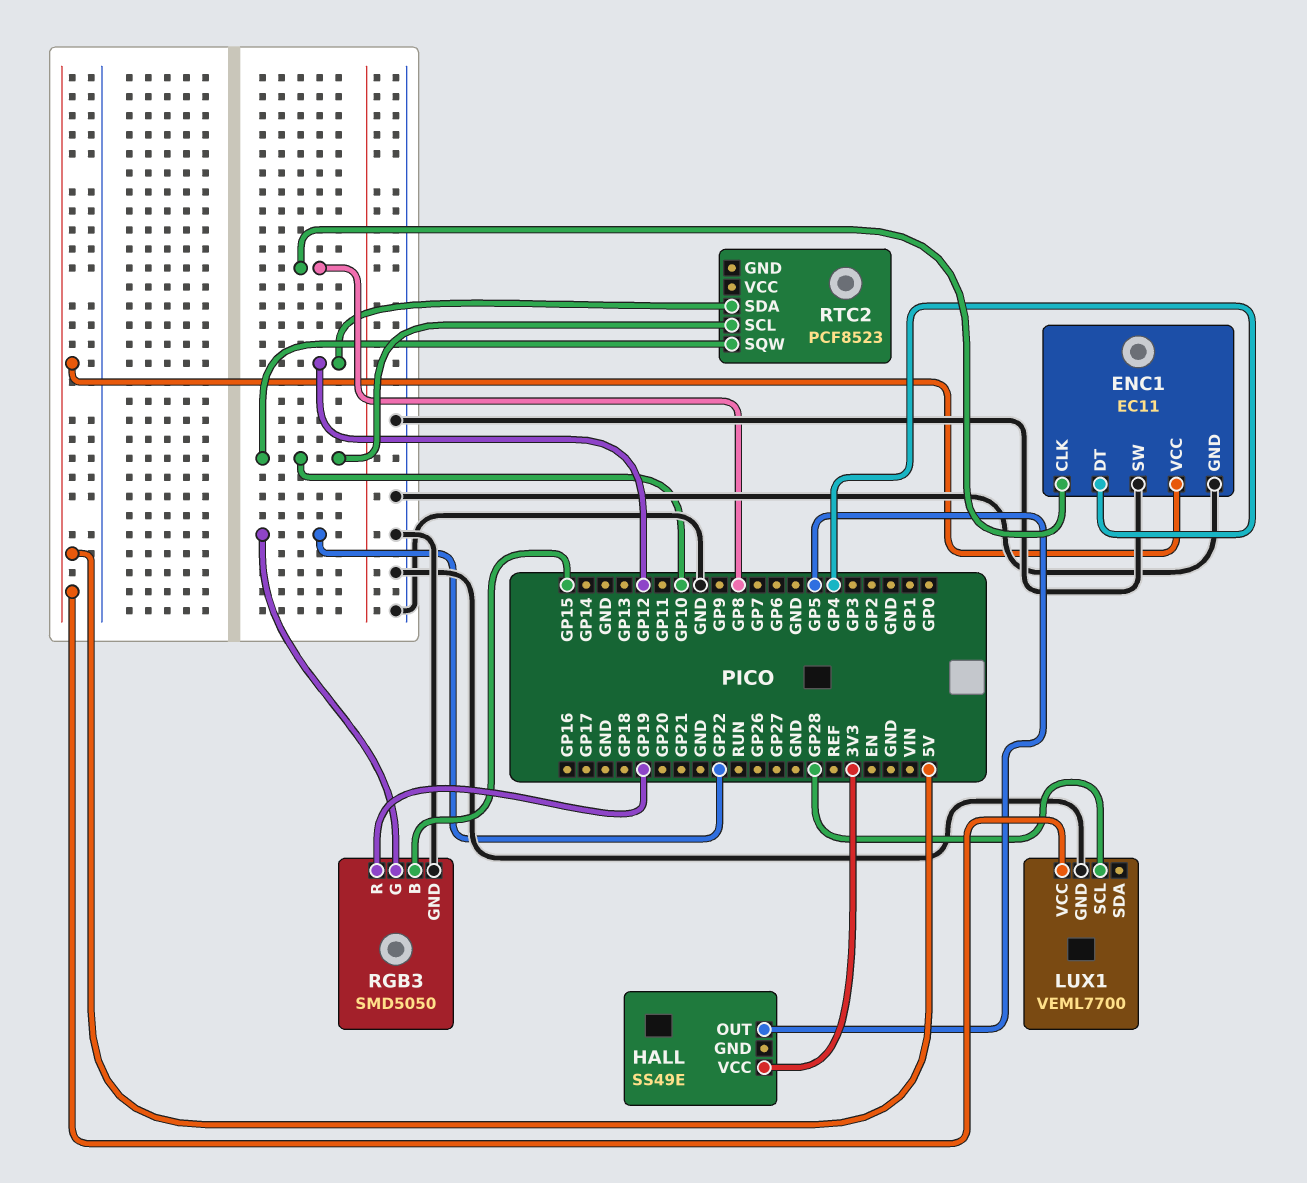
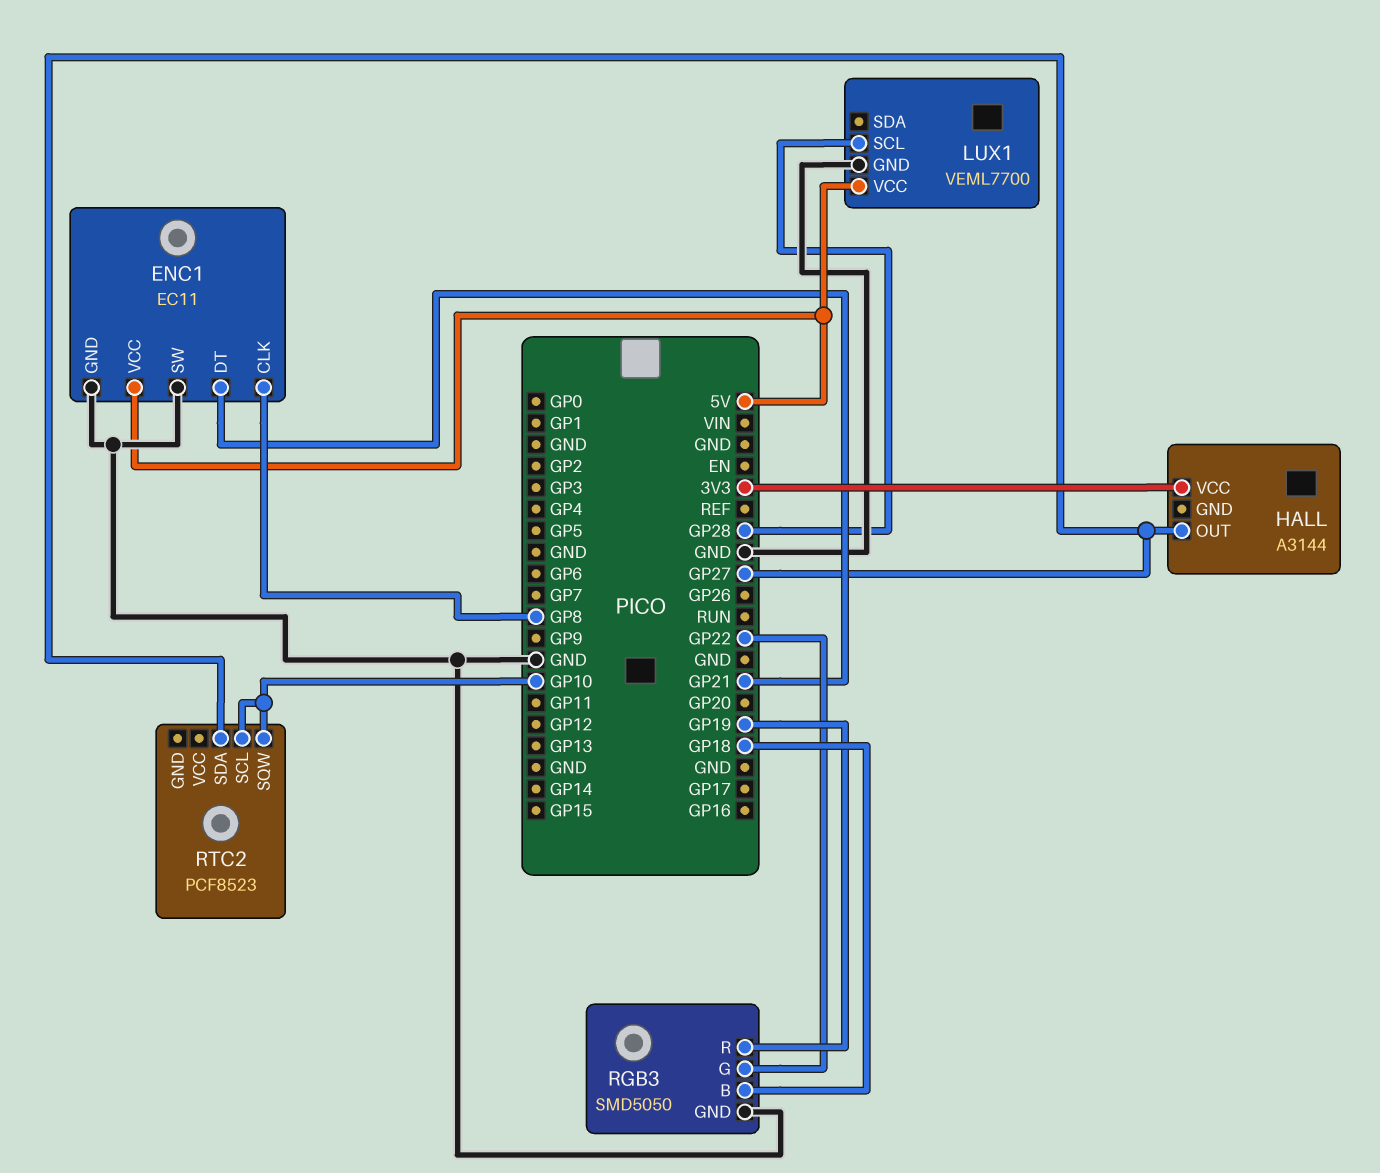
ENC1 pin DT: GP4 -> GP21
HALL: SS49E -> A3144
HALL pin OUT: GP5 -> GP27
RGB3 pin B: GP15 -> GP18
RTC2 pin SDA: GP12 -> GP27

